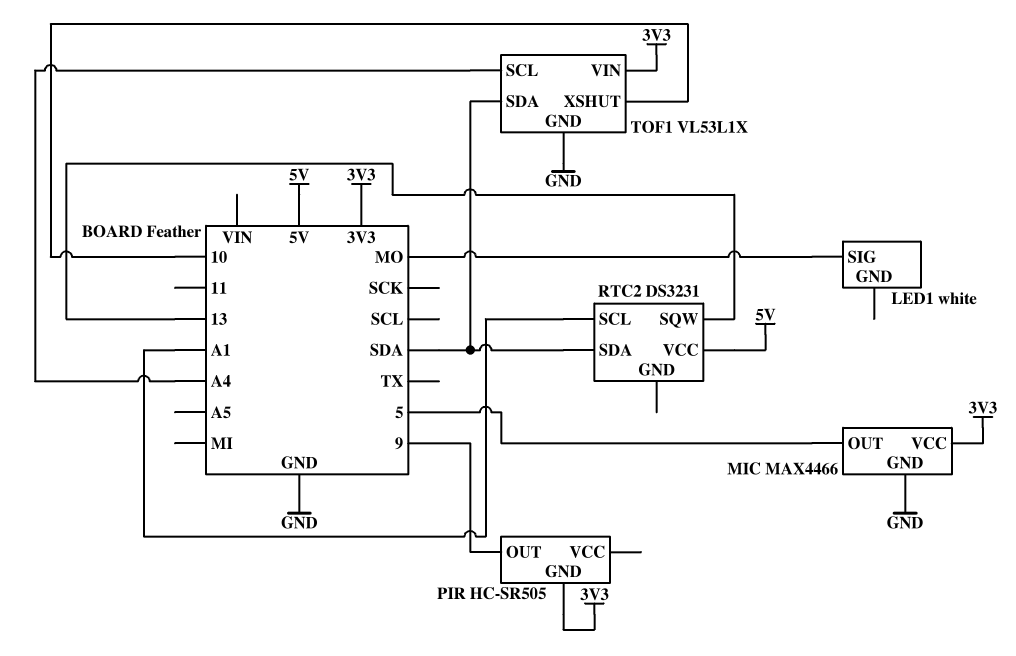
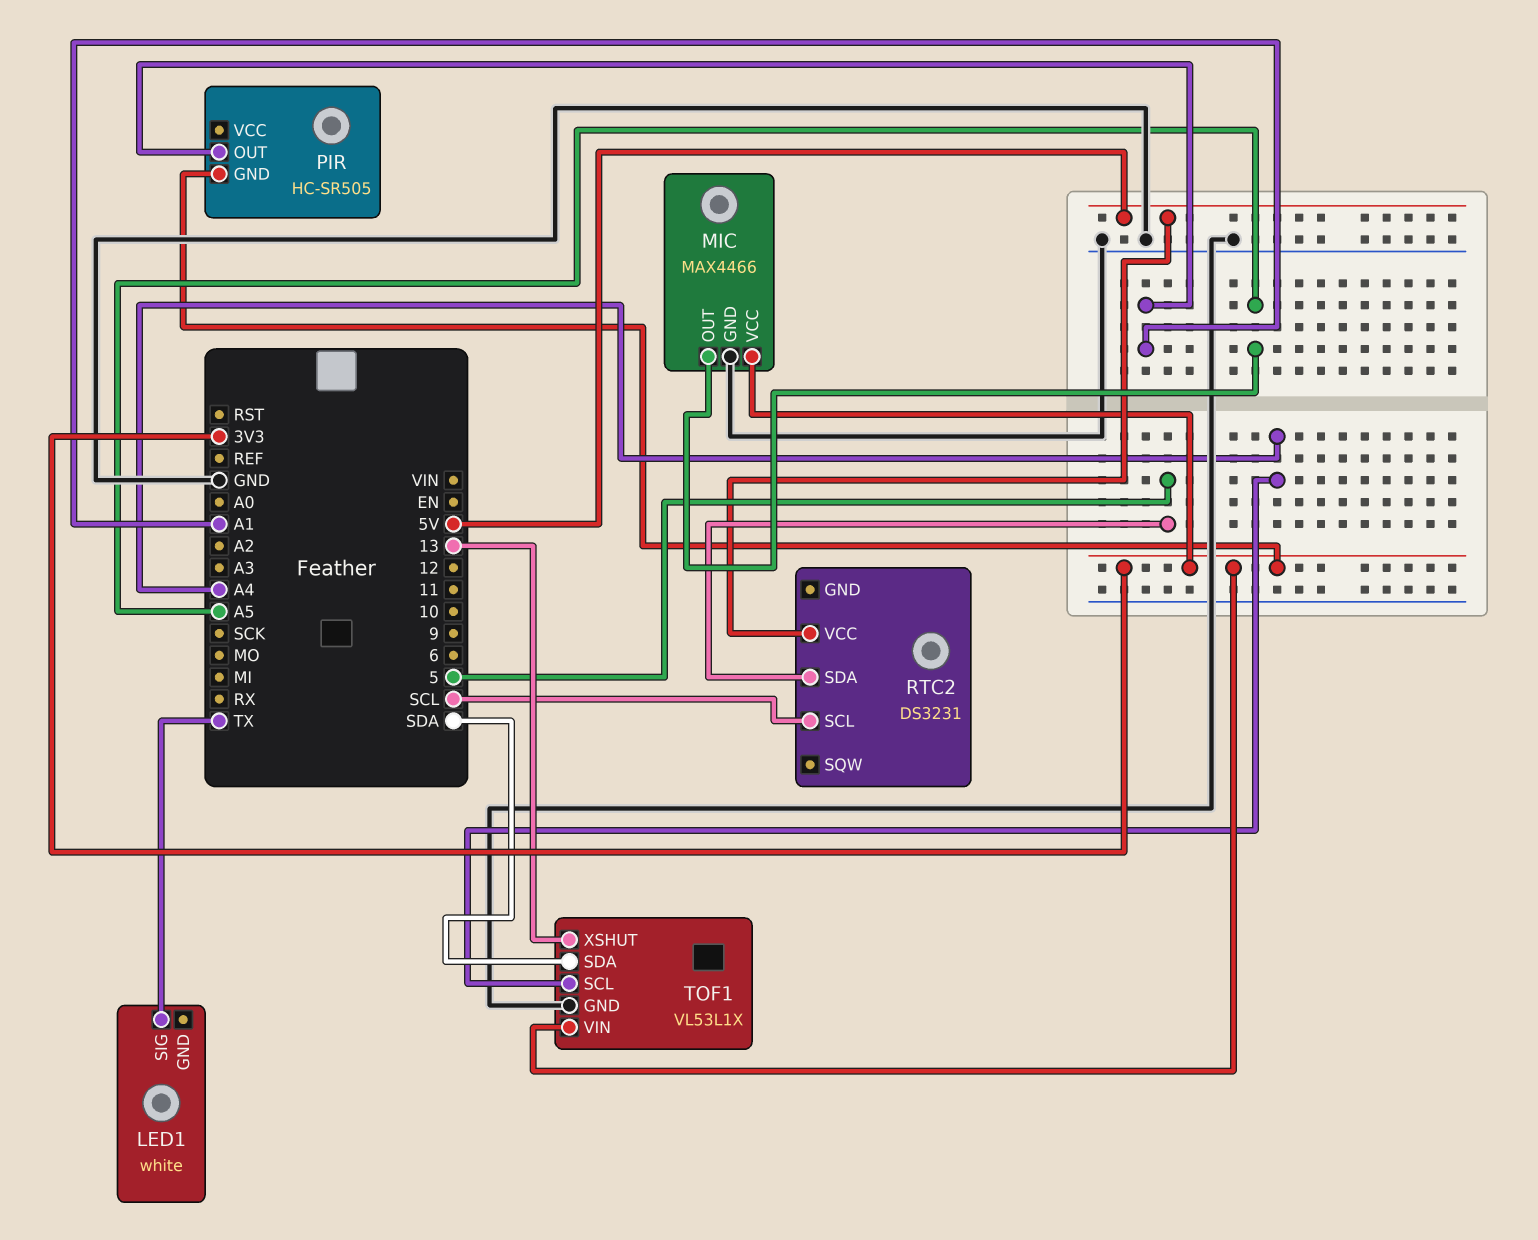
LED1 pin SIG: MO -> TX
MIC pin OUT: 5 -> A5
PIR pin OUT: 9 -> A1
RTC2 pin SCL: A1 -> SCL
RTC2 pin SDA: SDA -> 5
RTC2 pin SQW: 13 -> none
TOF1 pin XSHUT: 10 -> 13

